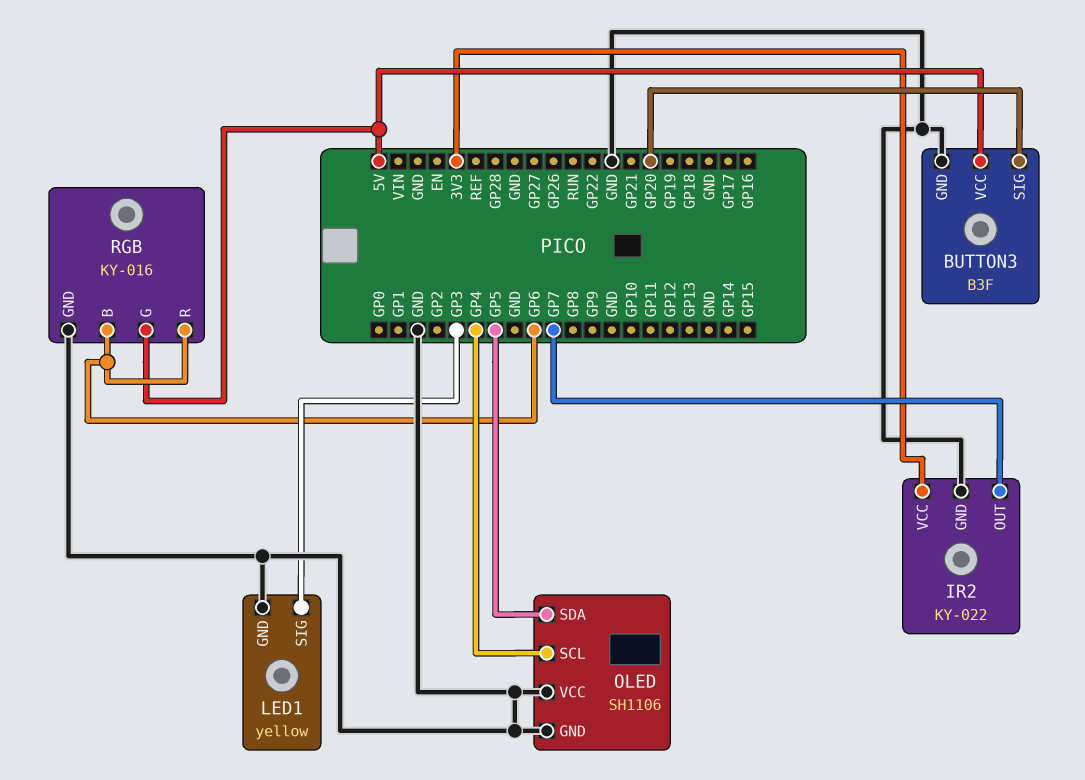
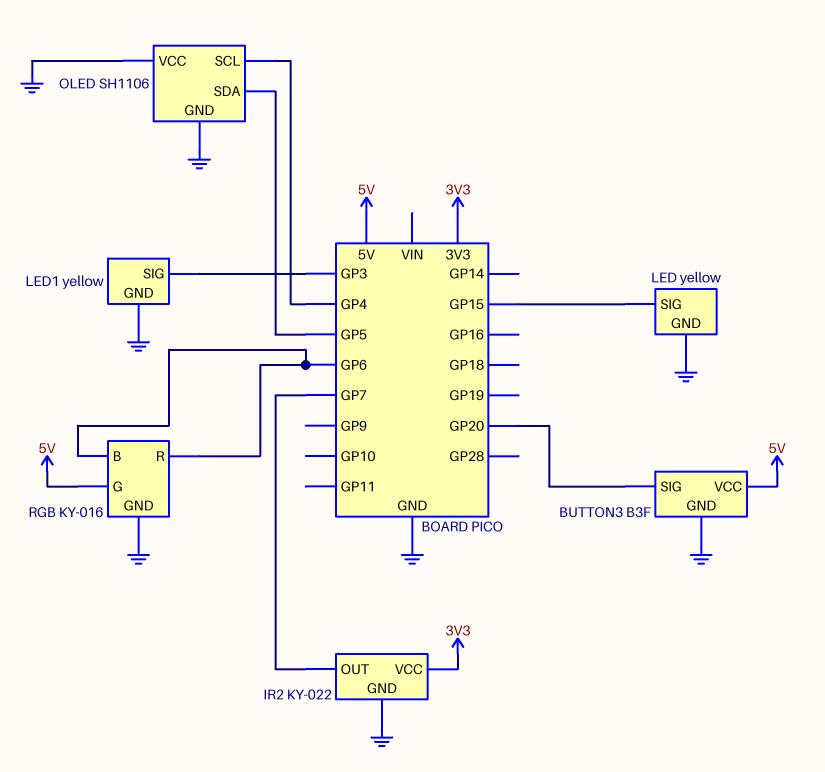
LED: none -> yellow
LED pin GND: none -> GND
LED pin SIG: none -> GP15

